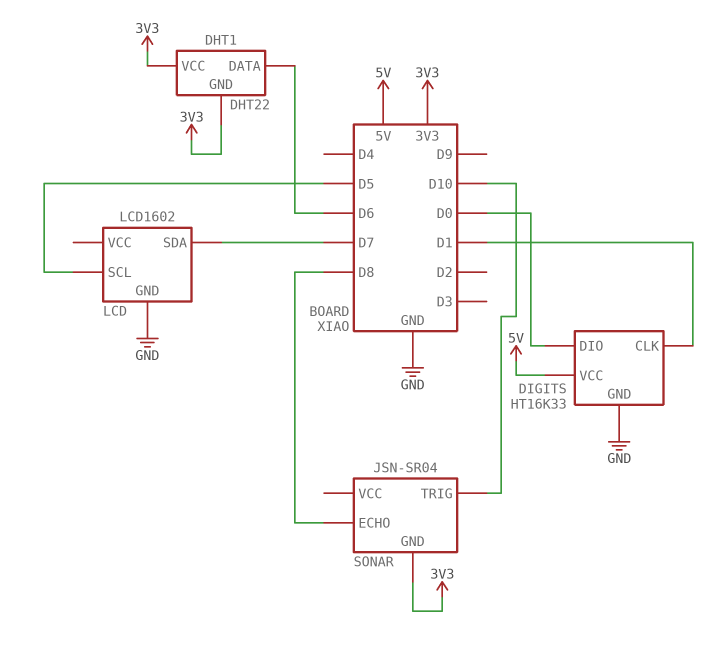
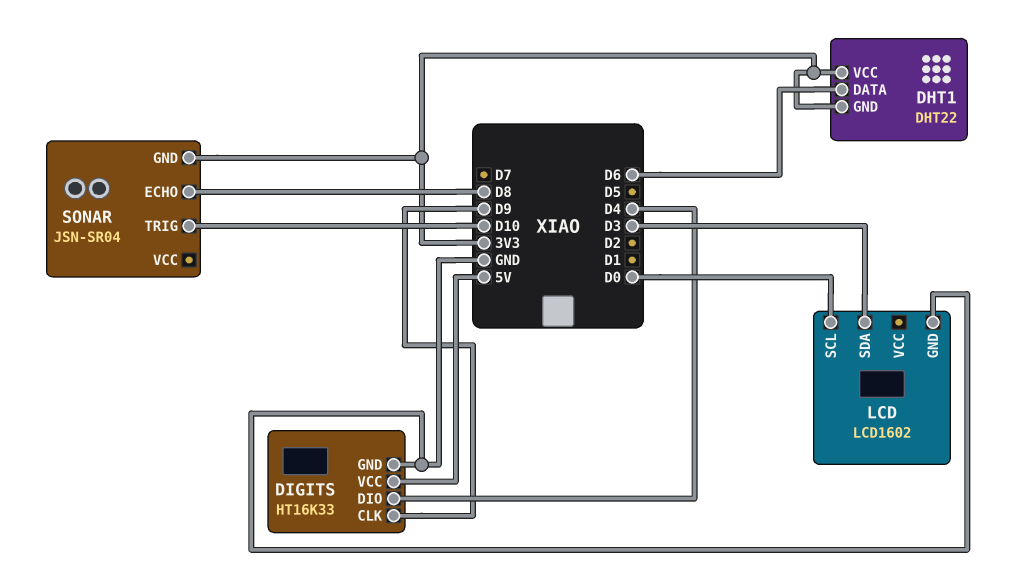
DIGITS pin CLK: D1 -> D9
DIGITS pin DIO: D0 -> D4
LCD pin SCL: D5 -> D0
LCD pin SDA: D7 -> D3

